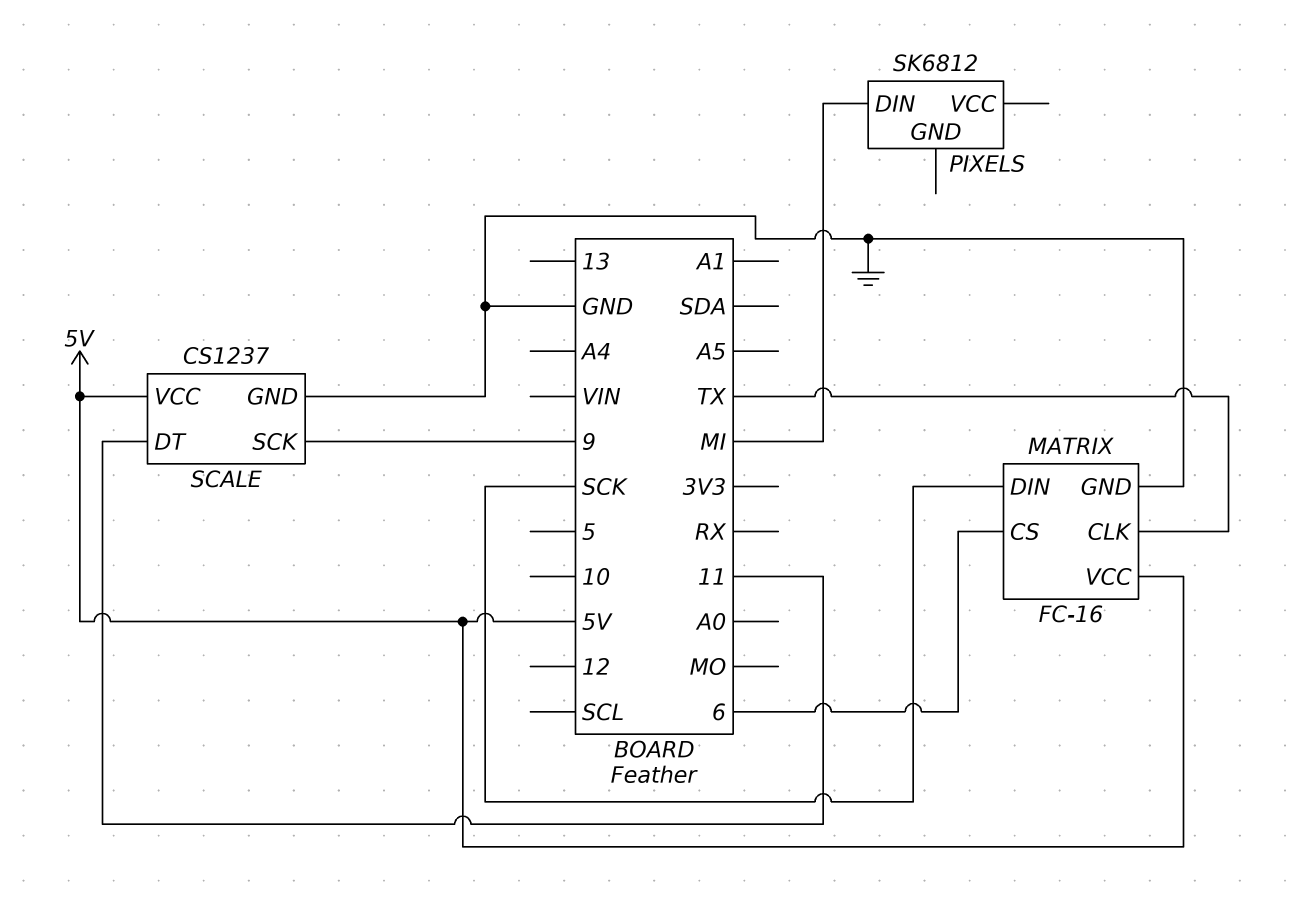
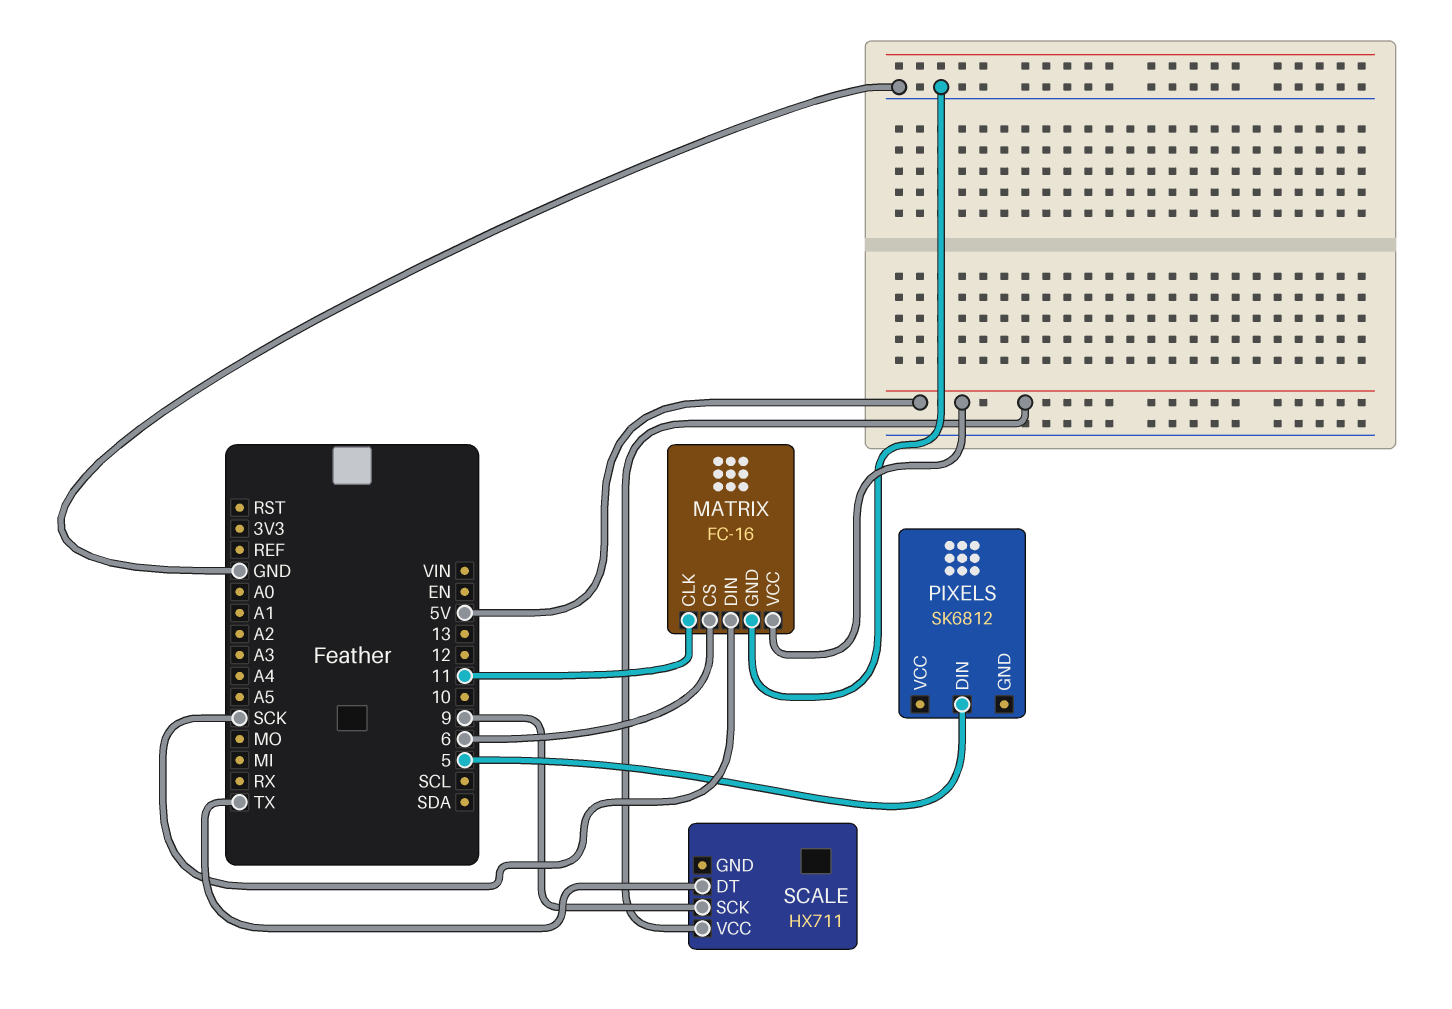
MATRIX pin CLK: TX -> 11
PIXELS pin DIN: MI -> 5
SCALE: CS1237 -> HX711
SCALE pin DT: 11 -> TX
SCALE pin GND: GND -> none

